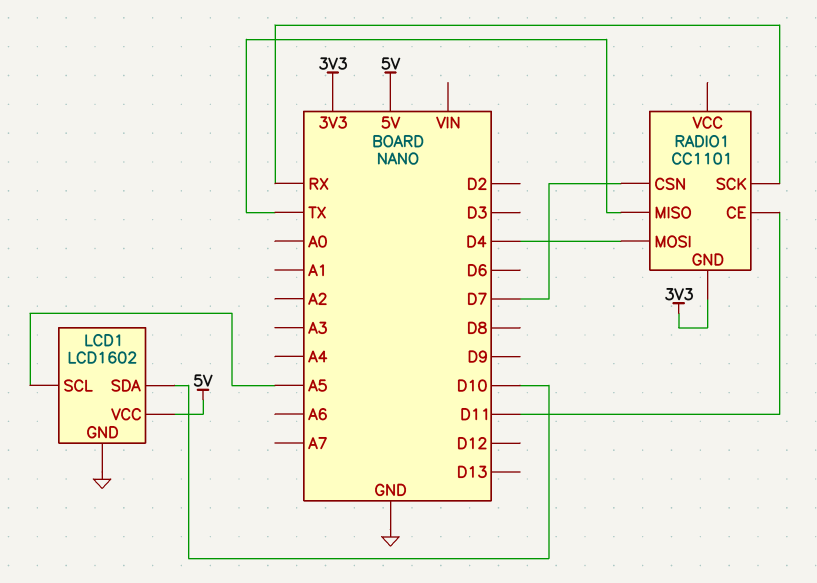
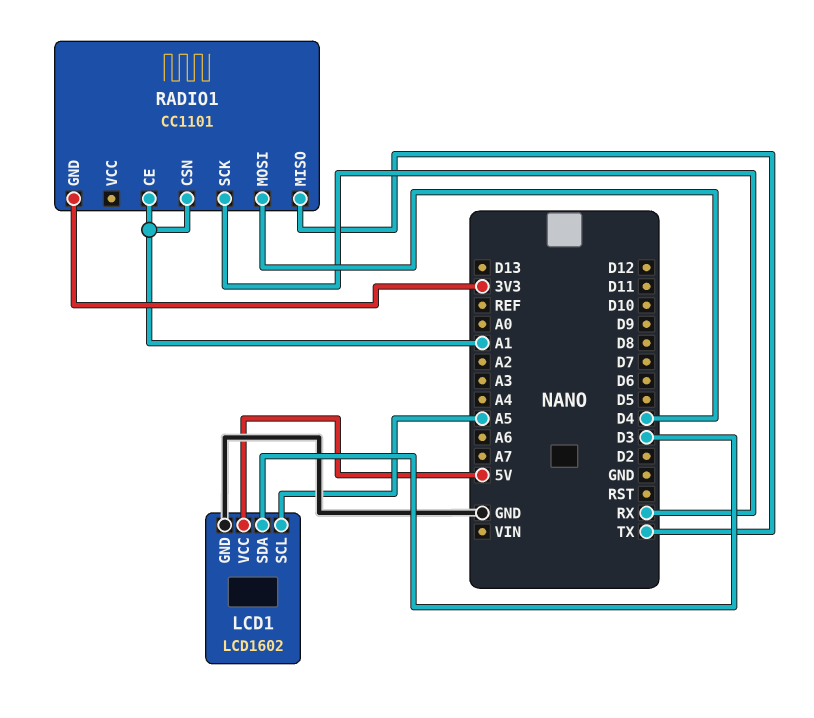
LCD1 pin SDA: D10 -> D3
RADIO1 pin CE: D11 -> A1
RADIO1 pin CSN: D7 -> A1

